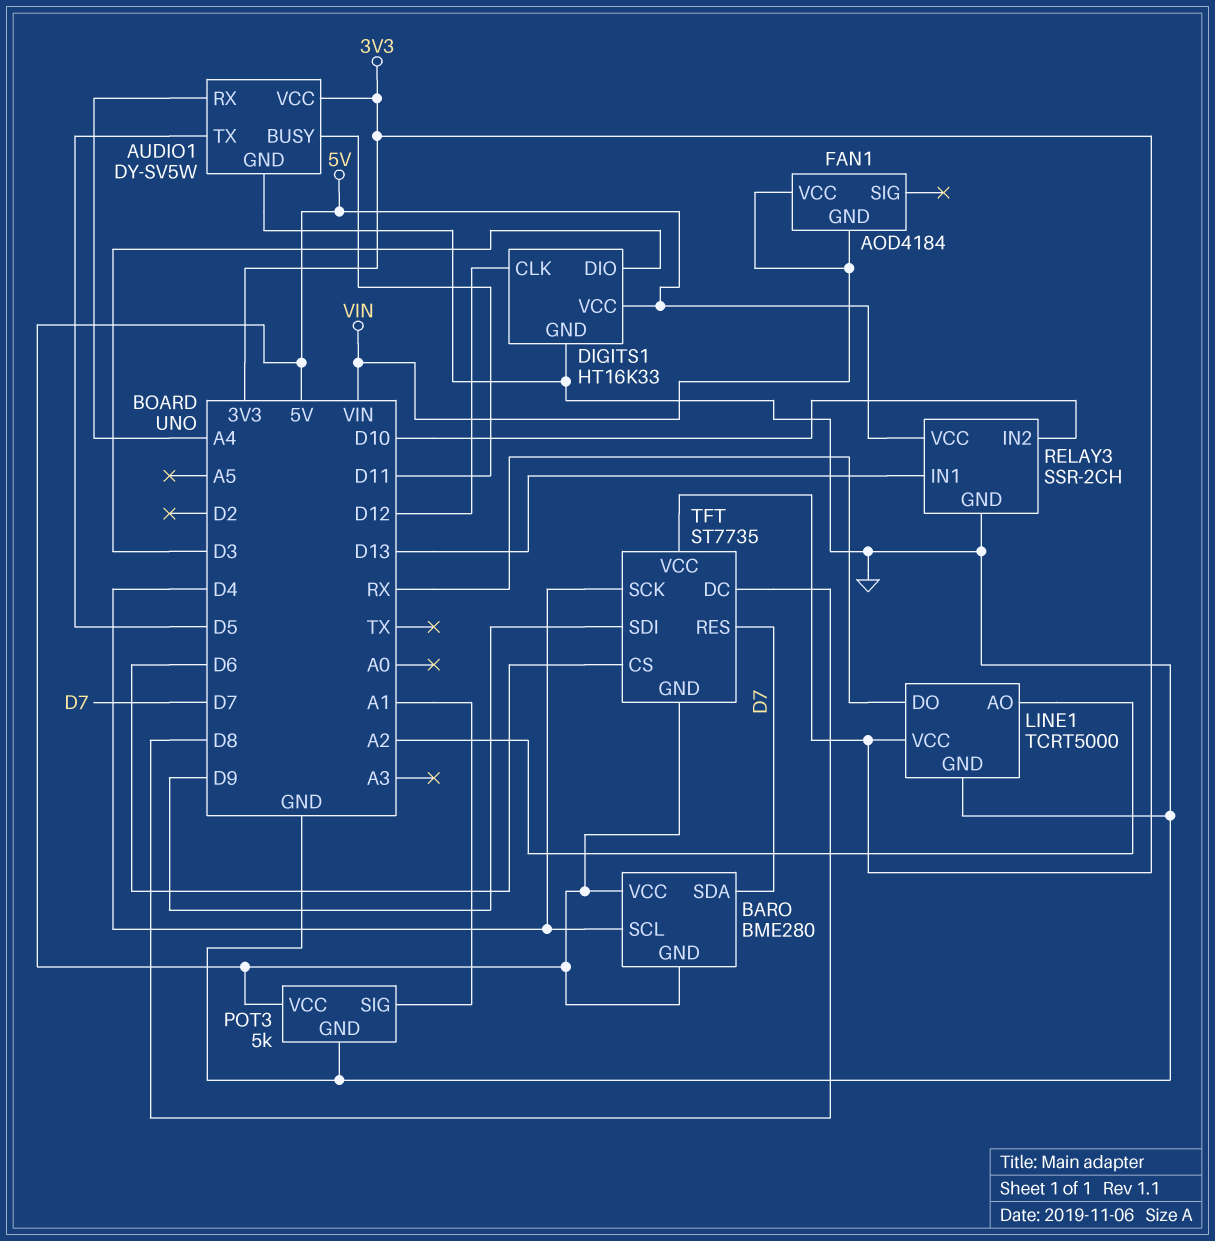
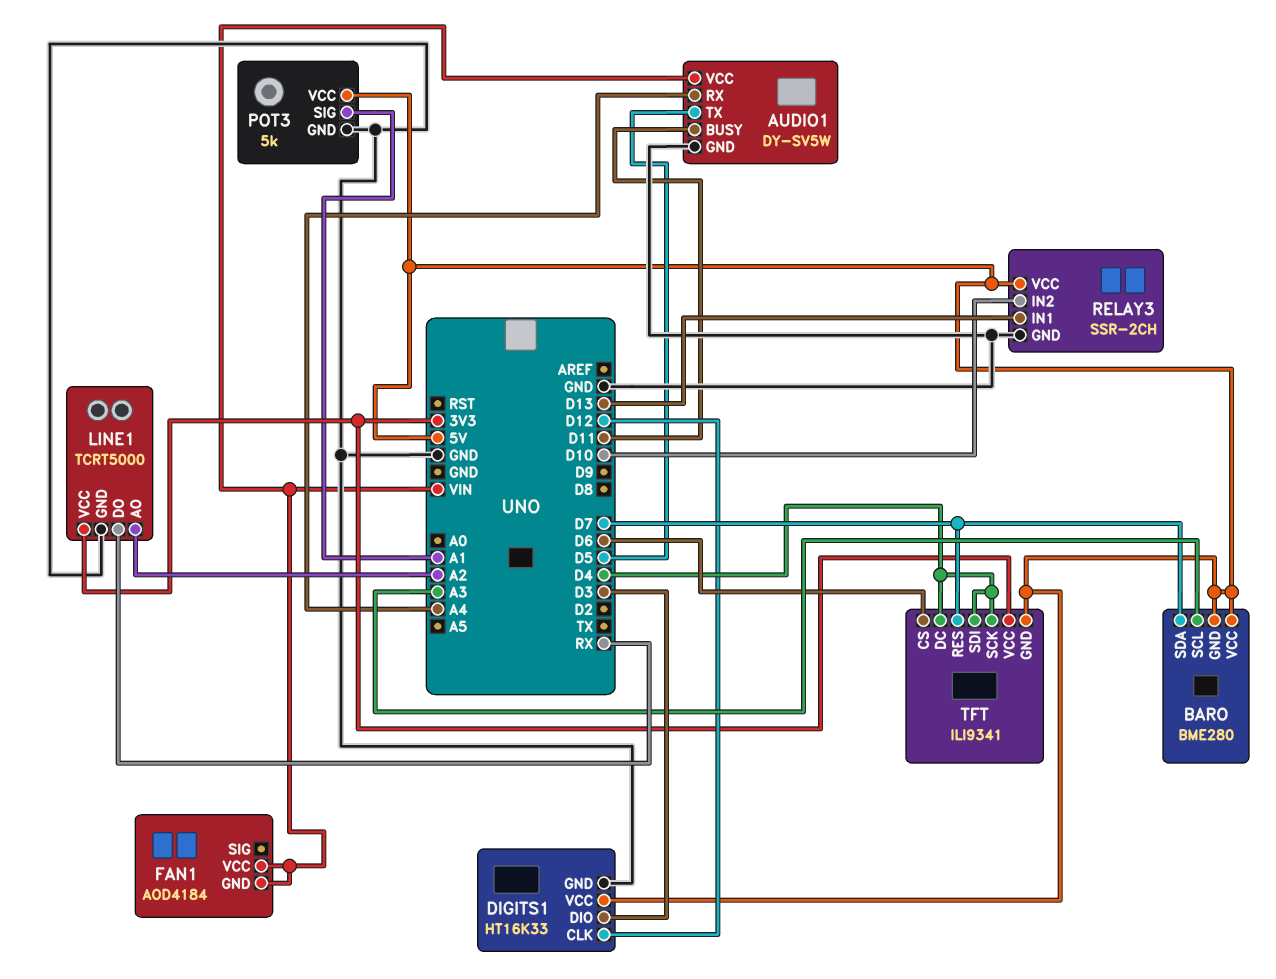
AUDIO1 pin VCC: 3V3 -> VIN
BARO pin SCL: D4 -> A3
TFT: ST7735 -> ILI9341
TFT pin DC: D8 -> D4
TFT pin SDI: D9 -> D4

